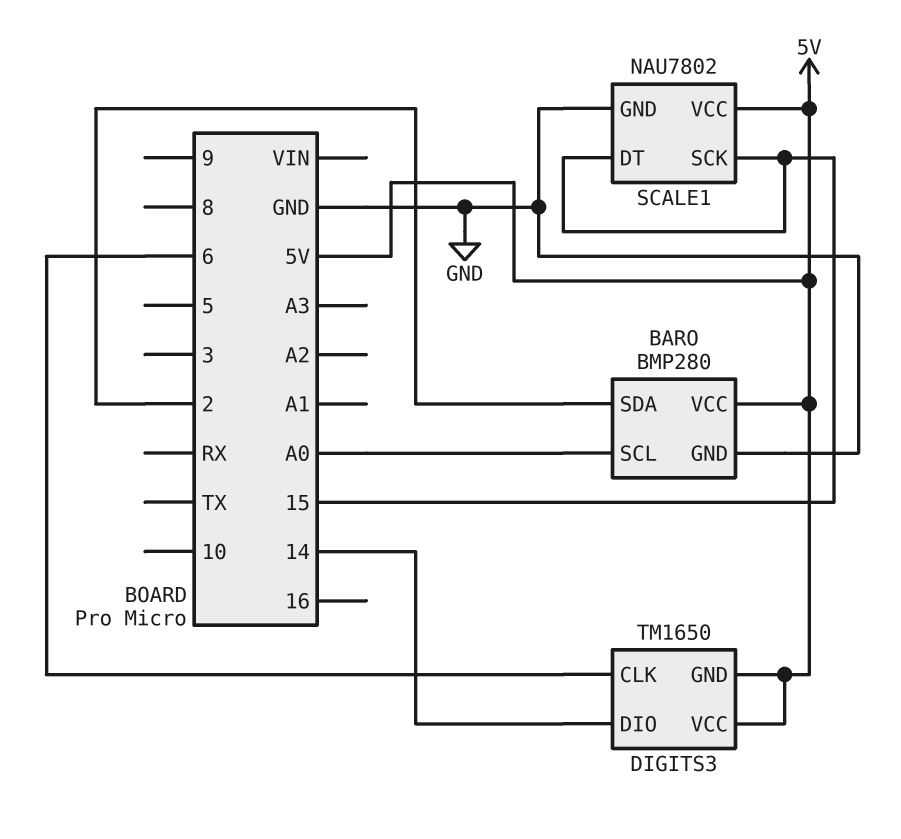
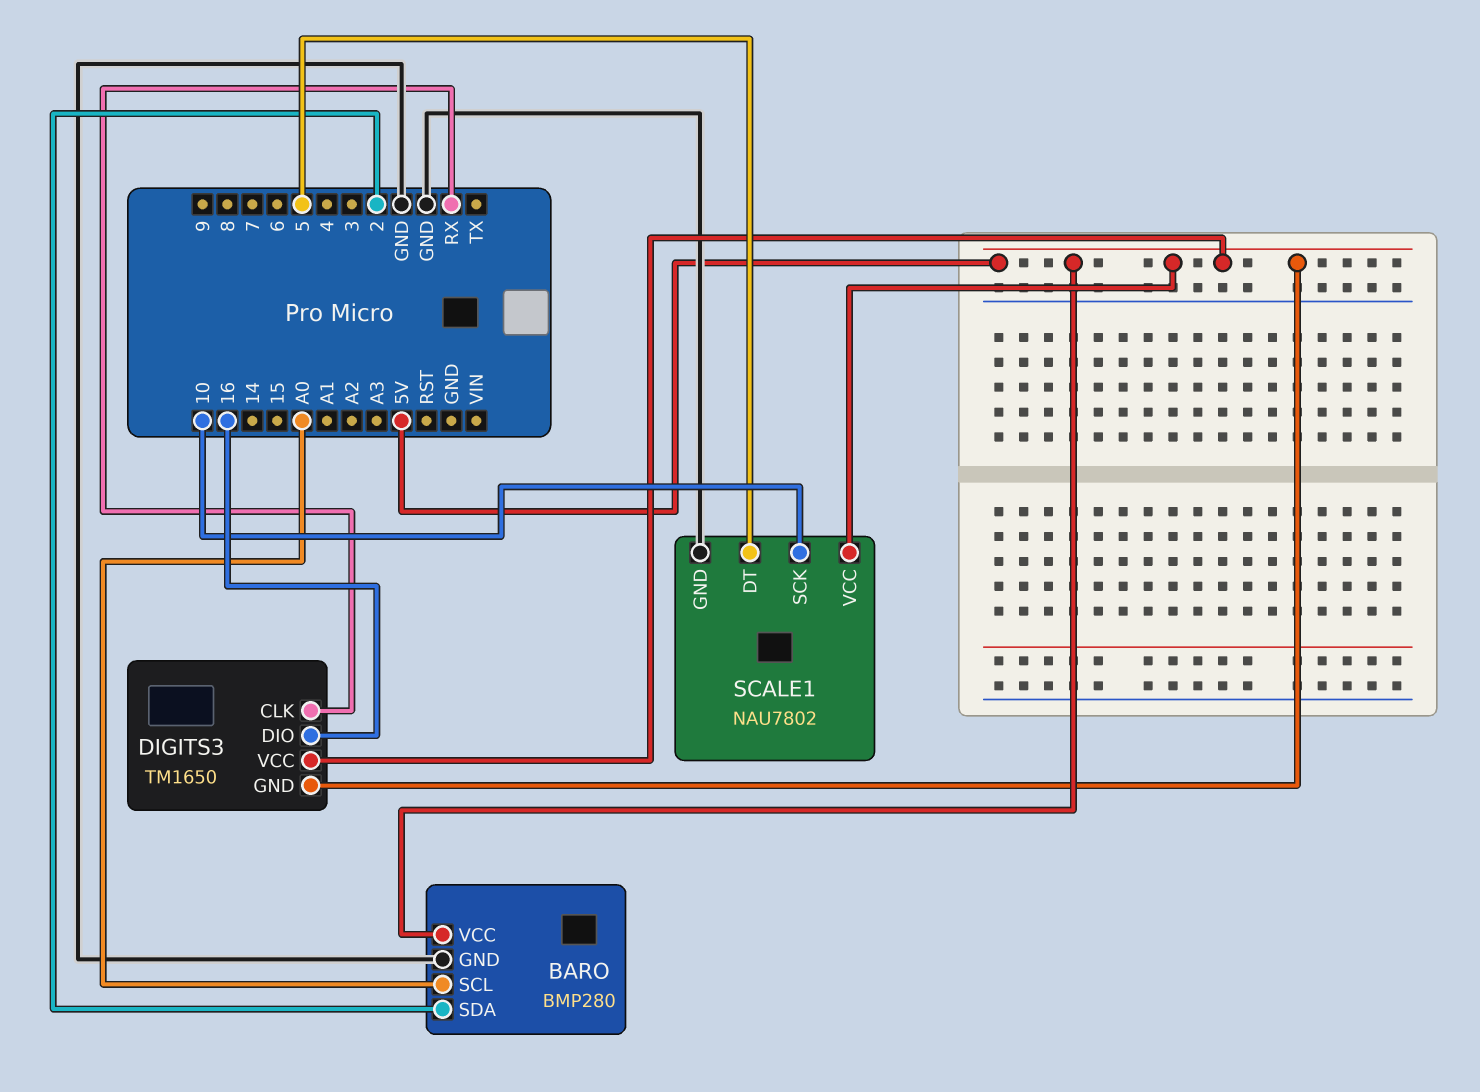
DIGITS3 pin CLK: 6 -> RX
DIGITS3 pin DIO: 14 -> 16
SCALE1 pin DT: 15 -> 5
SCALE1 pin SCK: 15 -> 10

